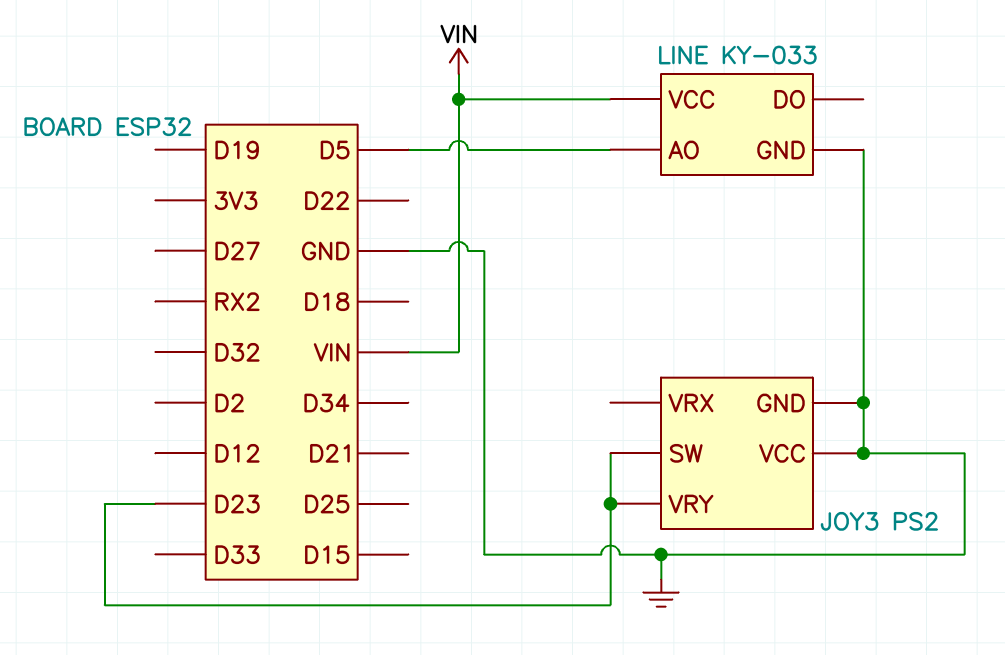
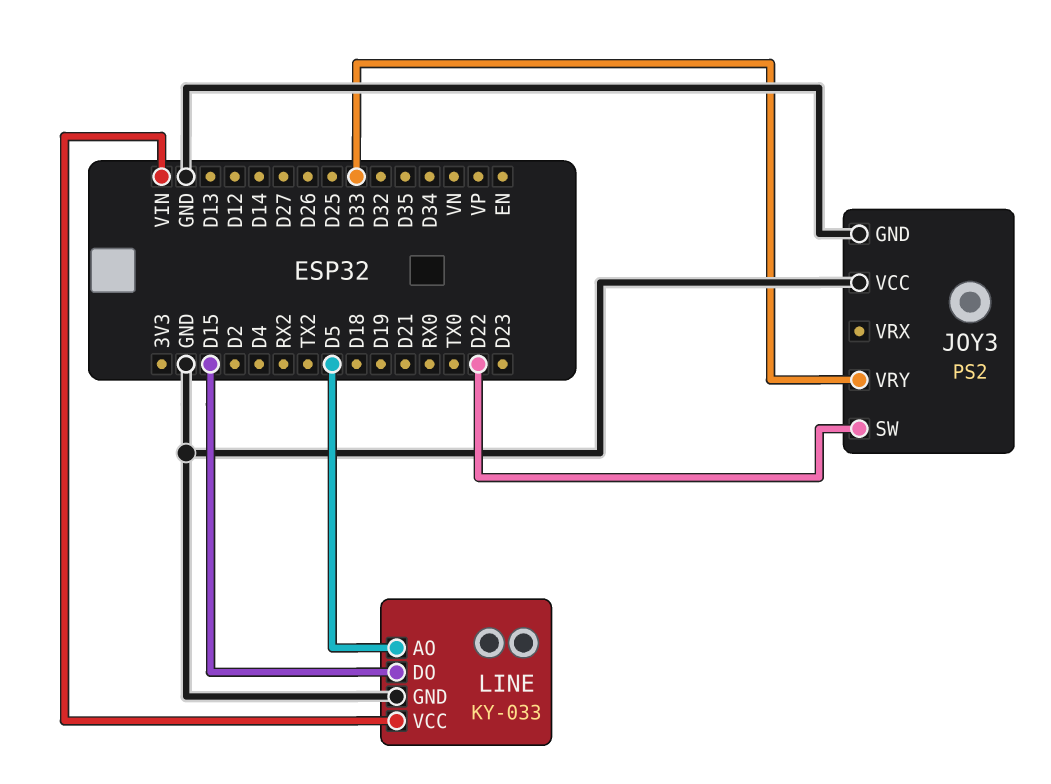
JOY3 pin SW: D23 -> D22
JOY3 pin VRY: D23 -> D33
LINE pin DO: none -> D15

